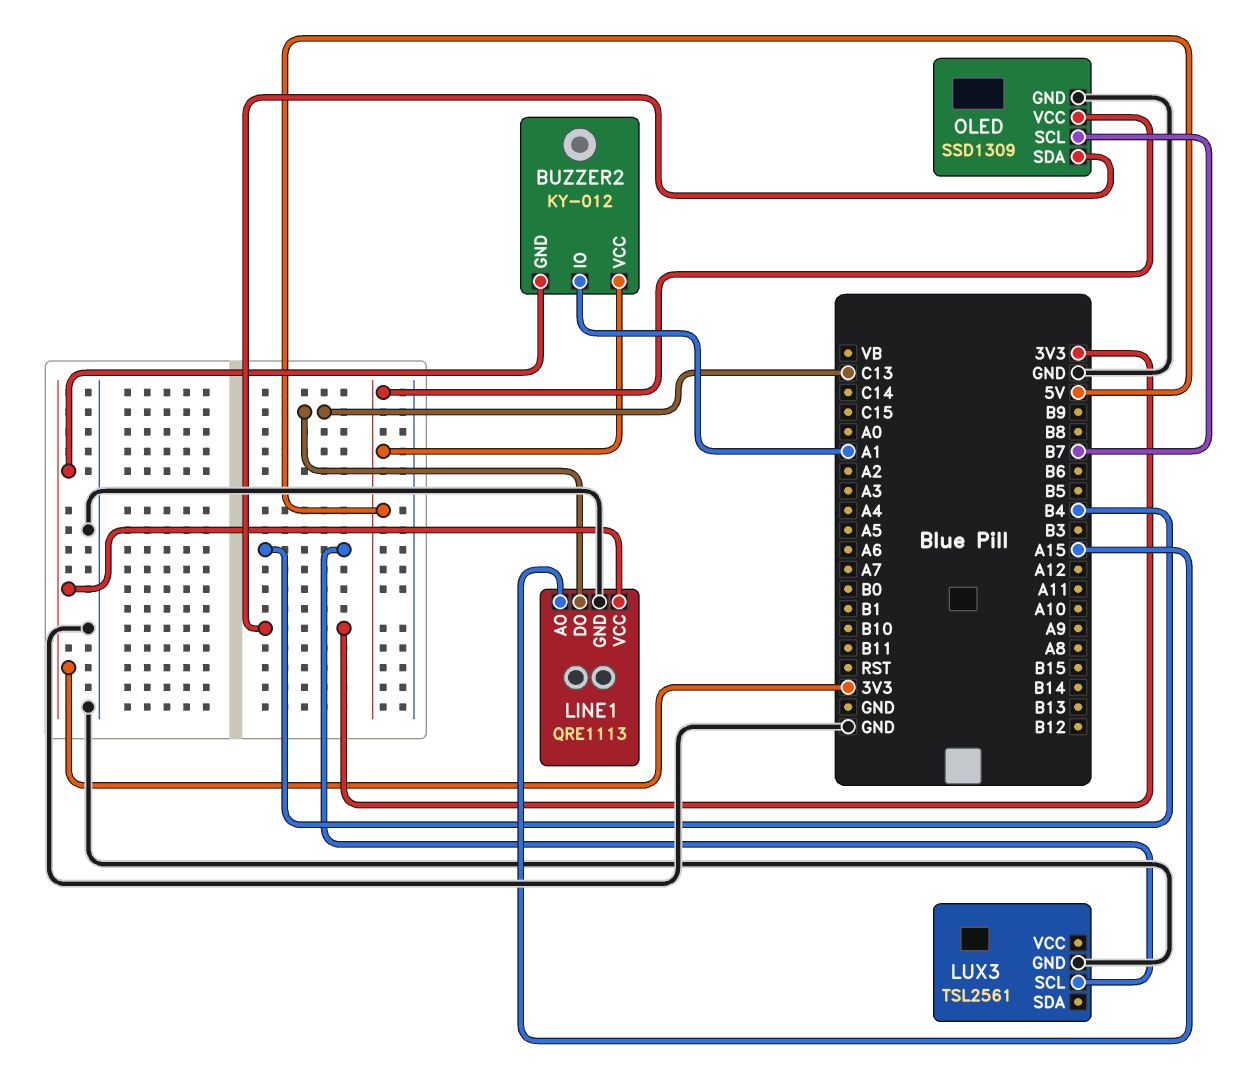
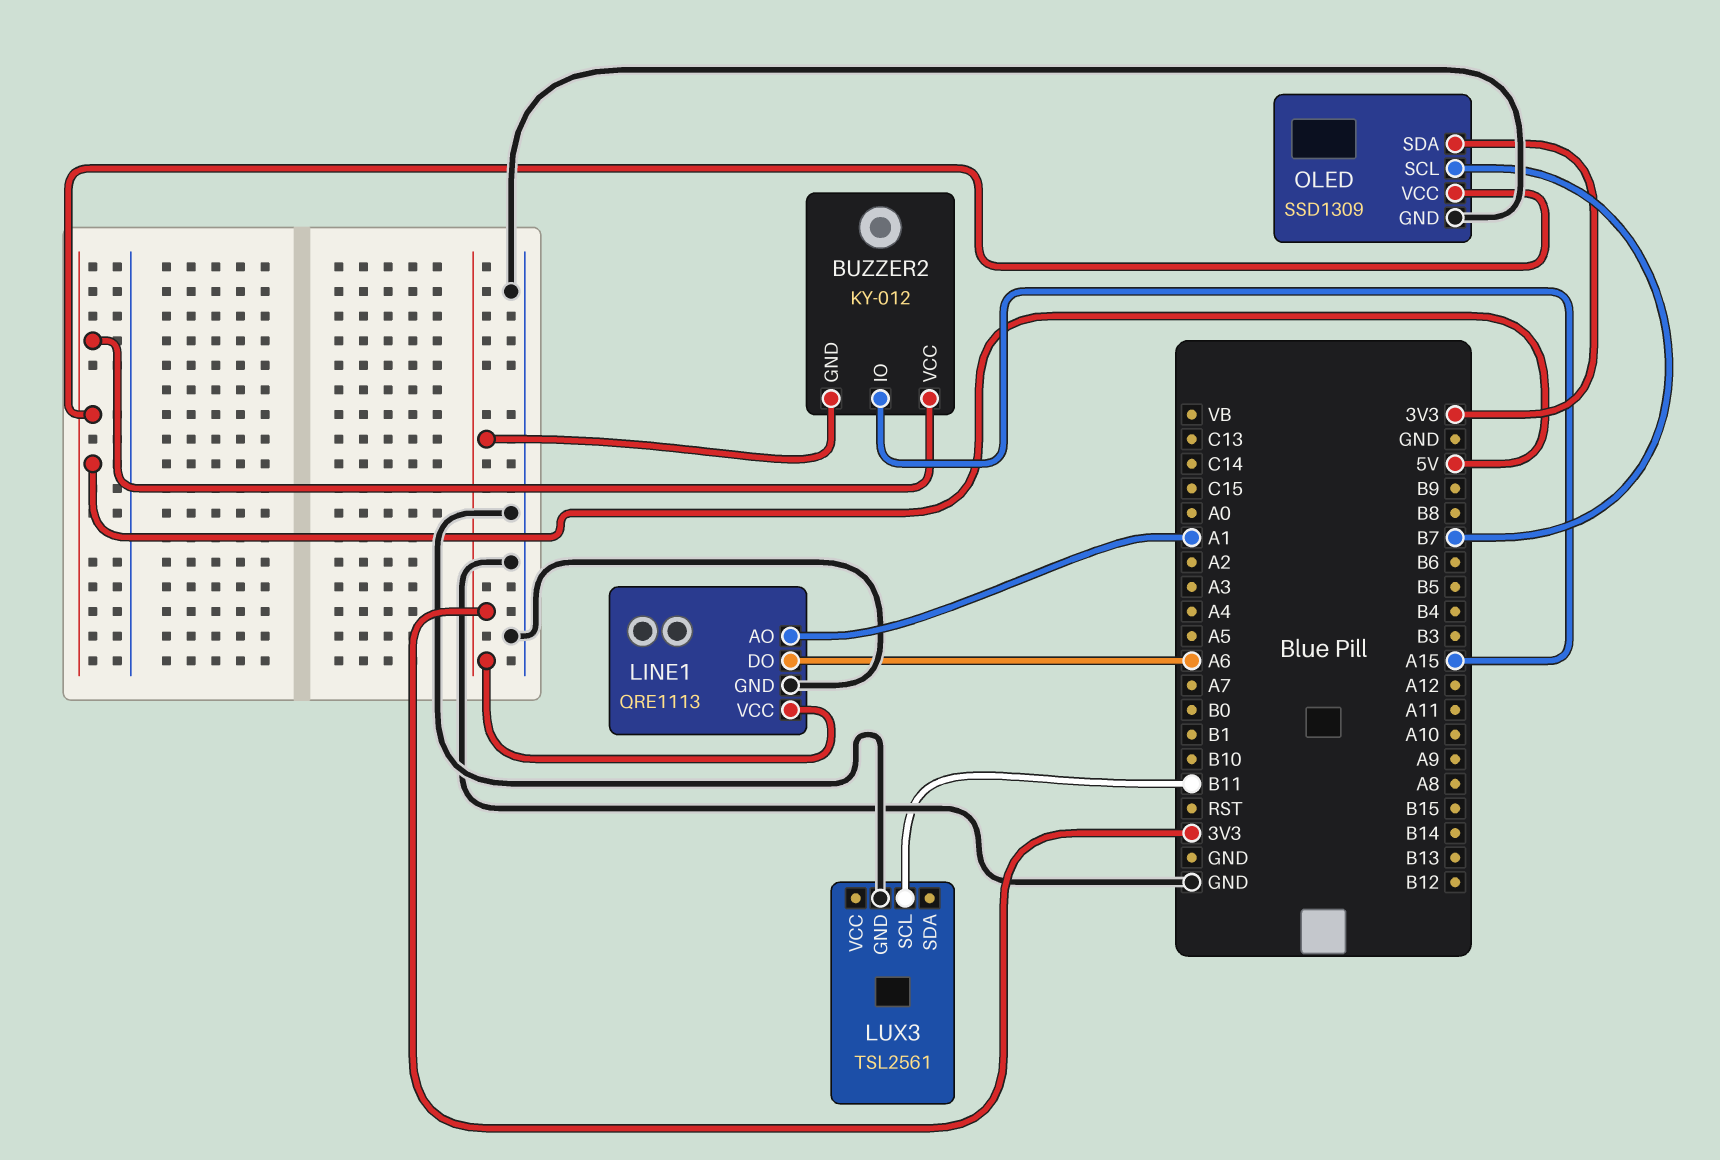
BUZZER2 pin IO: A1 -> A15
LINE1 pin AO: A15 -> A1
LINE1 pin DO: C13 -> A6
LUX3 pin SCL: B4 -> B11

